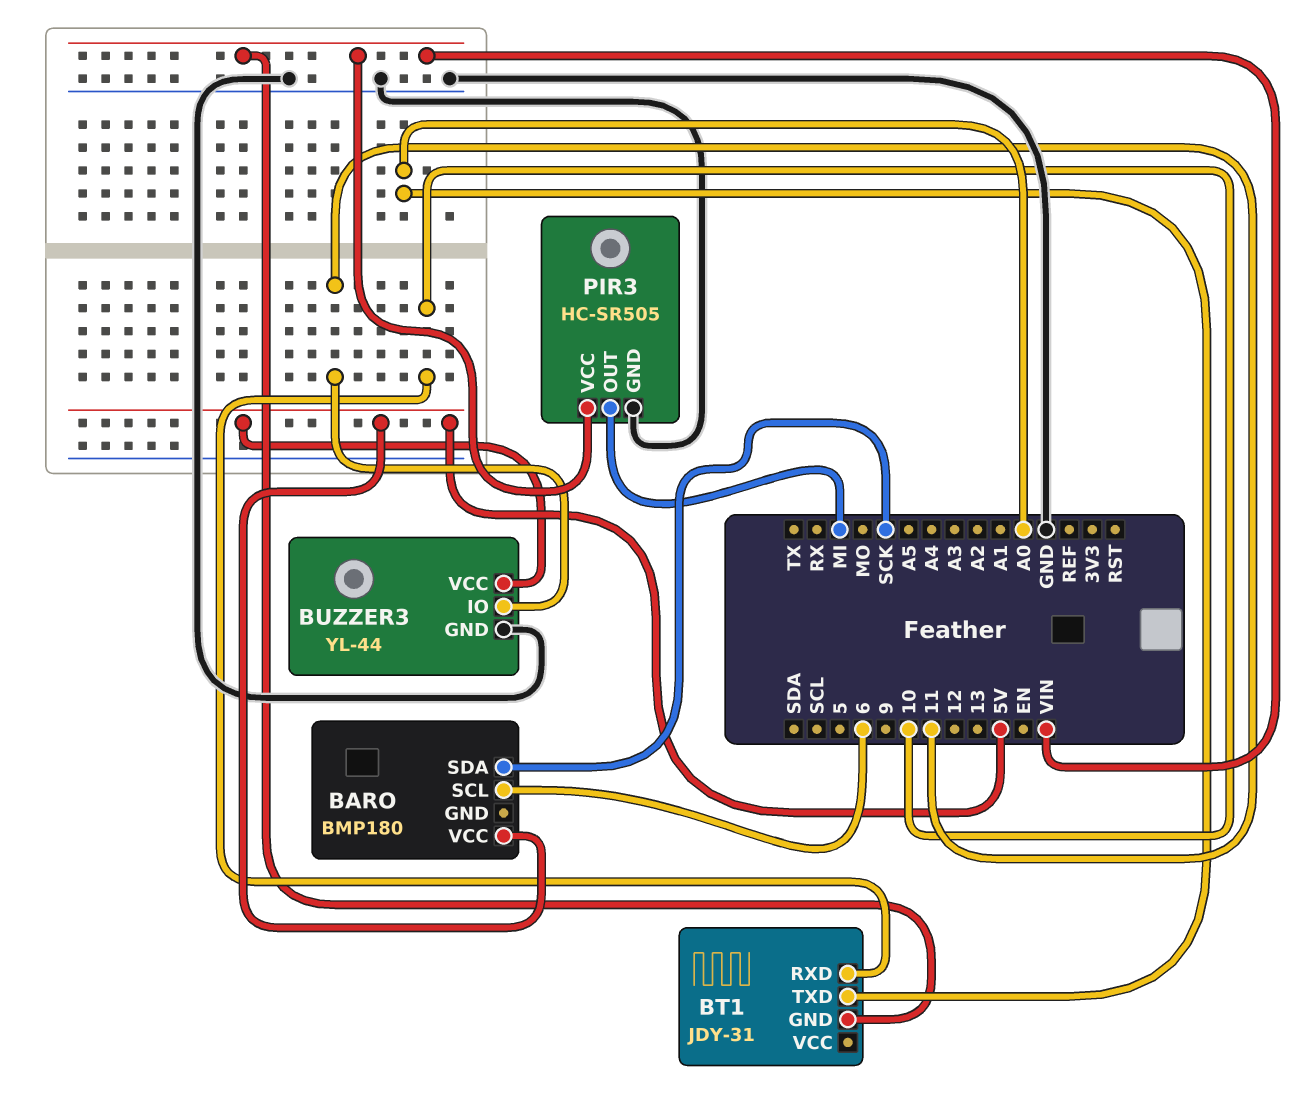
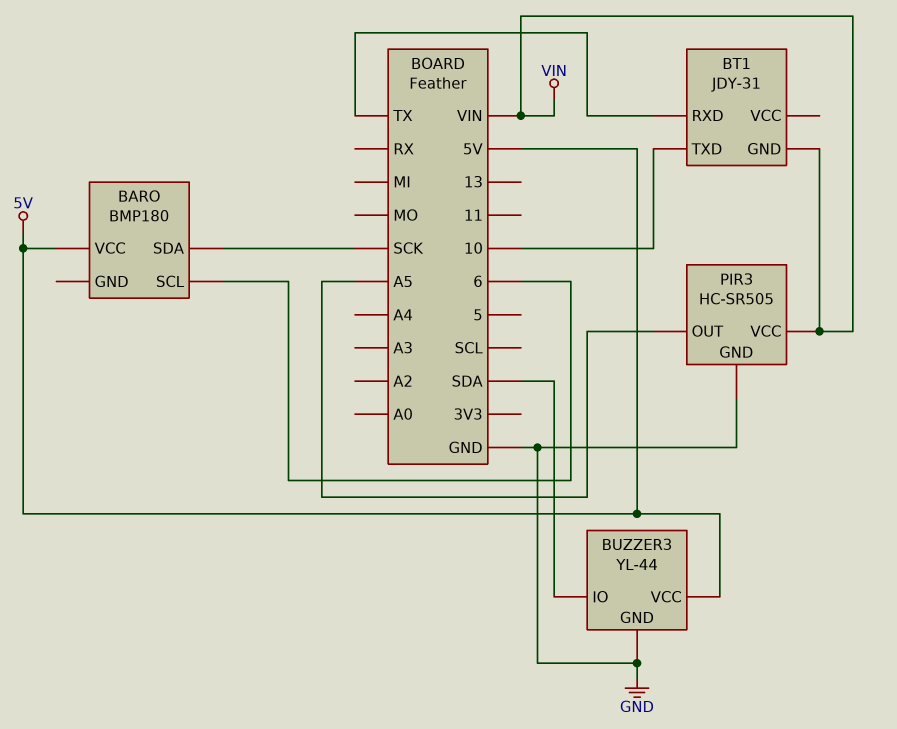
BT1 pin RXD: 10 -> TX
BT1 pin TXD: A0 -> 10
BUZZER3 pin IO: 11 -> SDA
PIR3 pin OUT: MI -> A5

